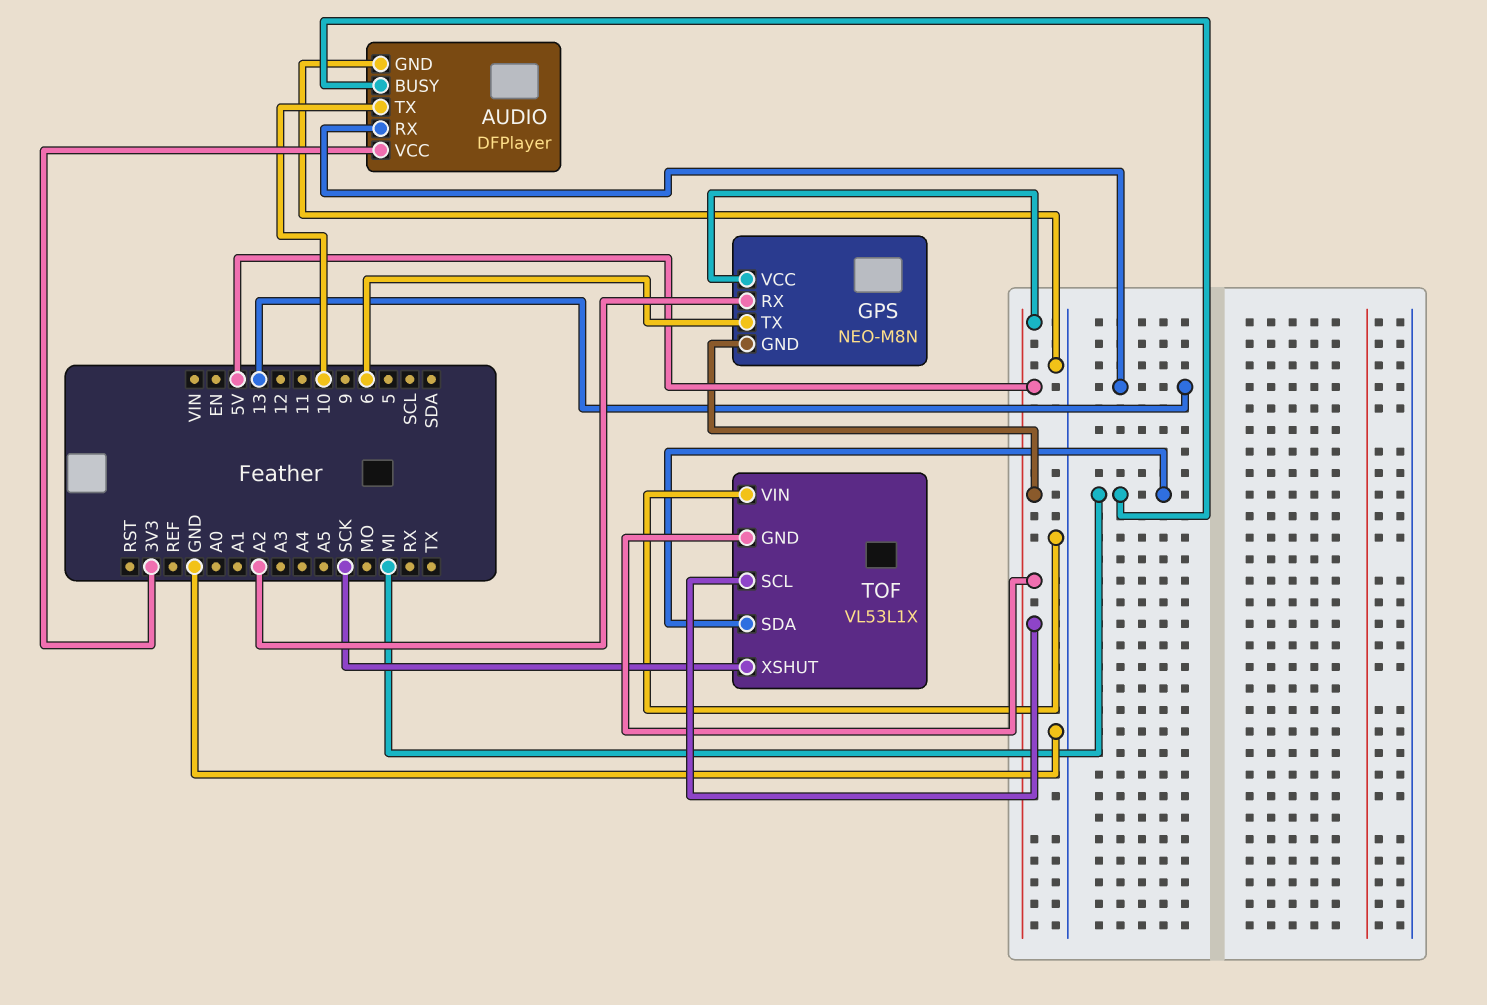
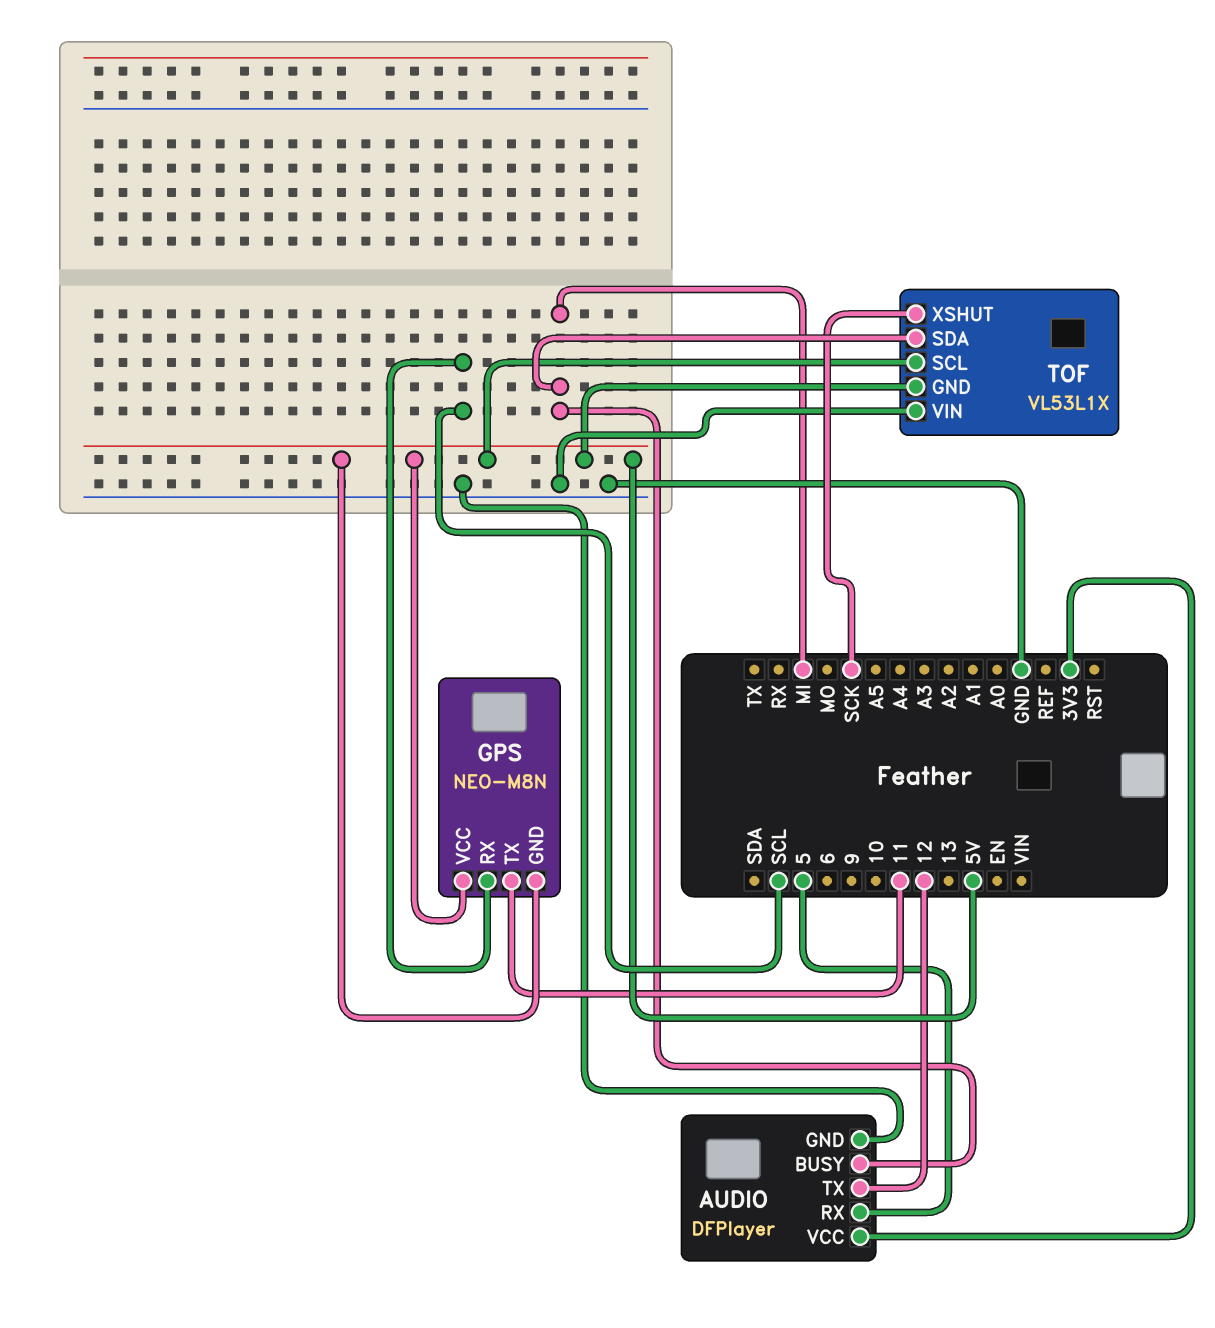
AUDIO pin RX: 13 -> 5
AUDIO pin TX: 10 -> 12
GPS pin RX: A2 -> SCL
GPS pin TX: 6 -> 11

